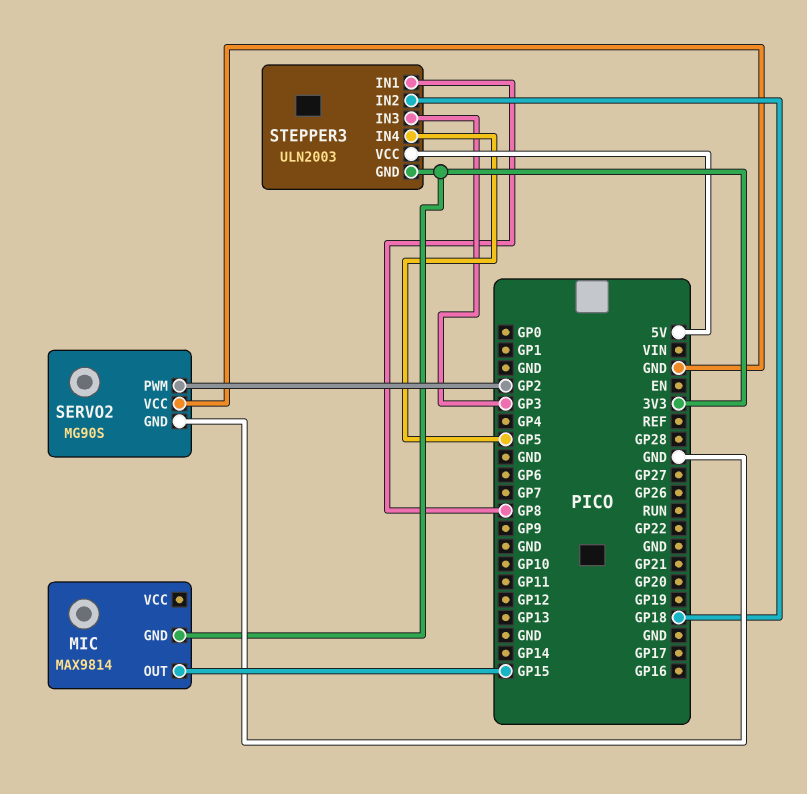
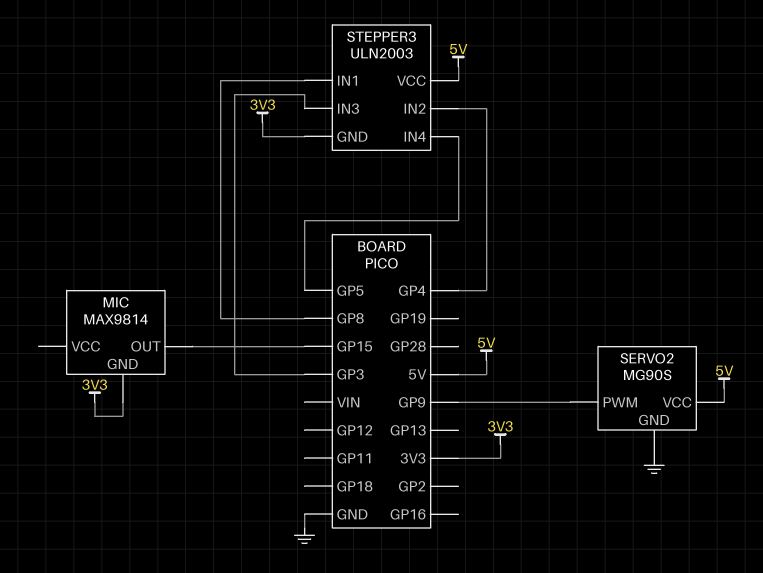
SERVO2 pin PWM: GP2 -> GP9
SERVO2 pin VCC: GND -> 5V
STEPPER3 pin IN2: GP18 -> GP4

